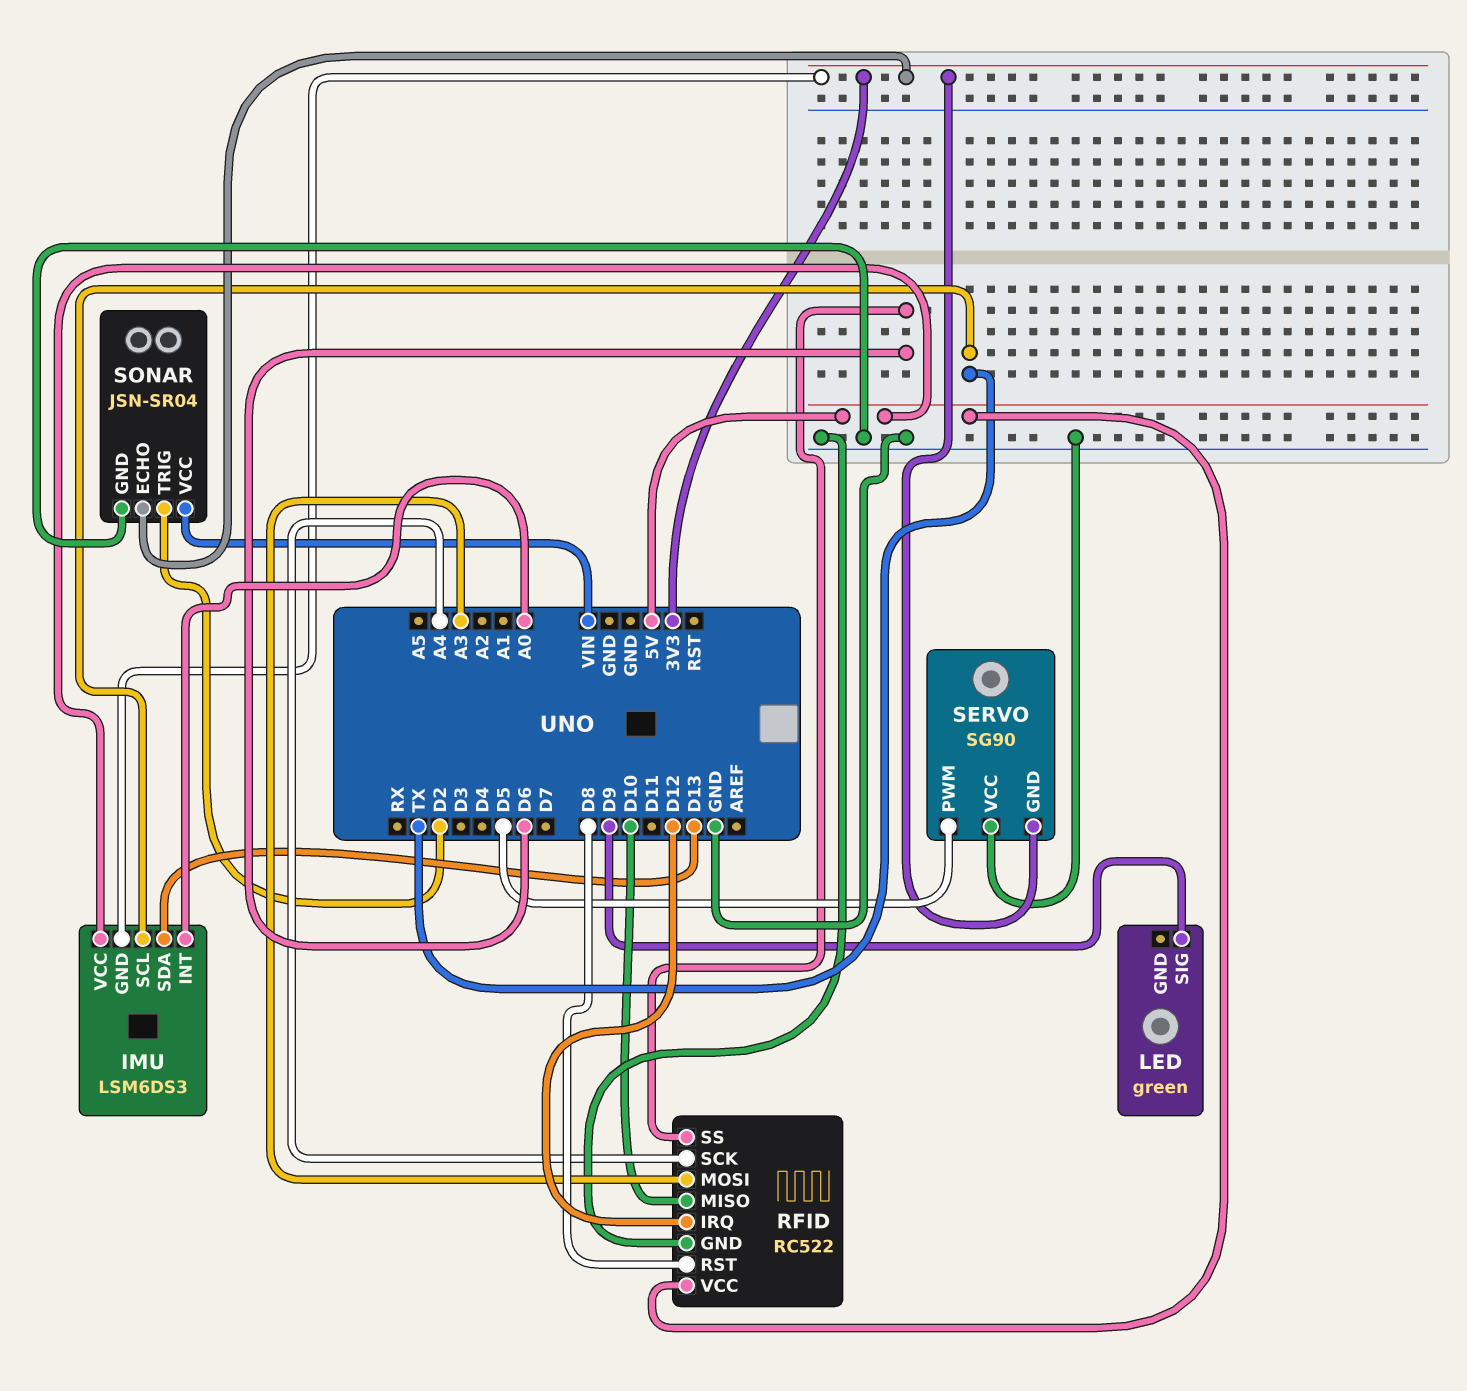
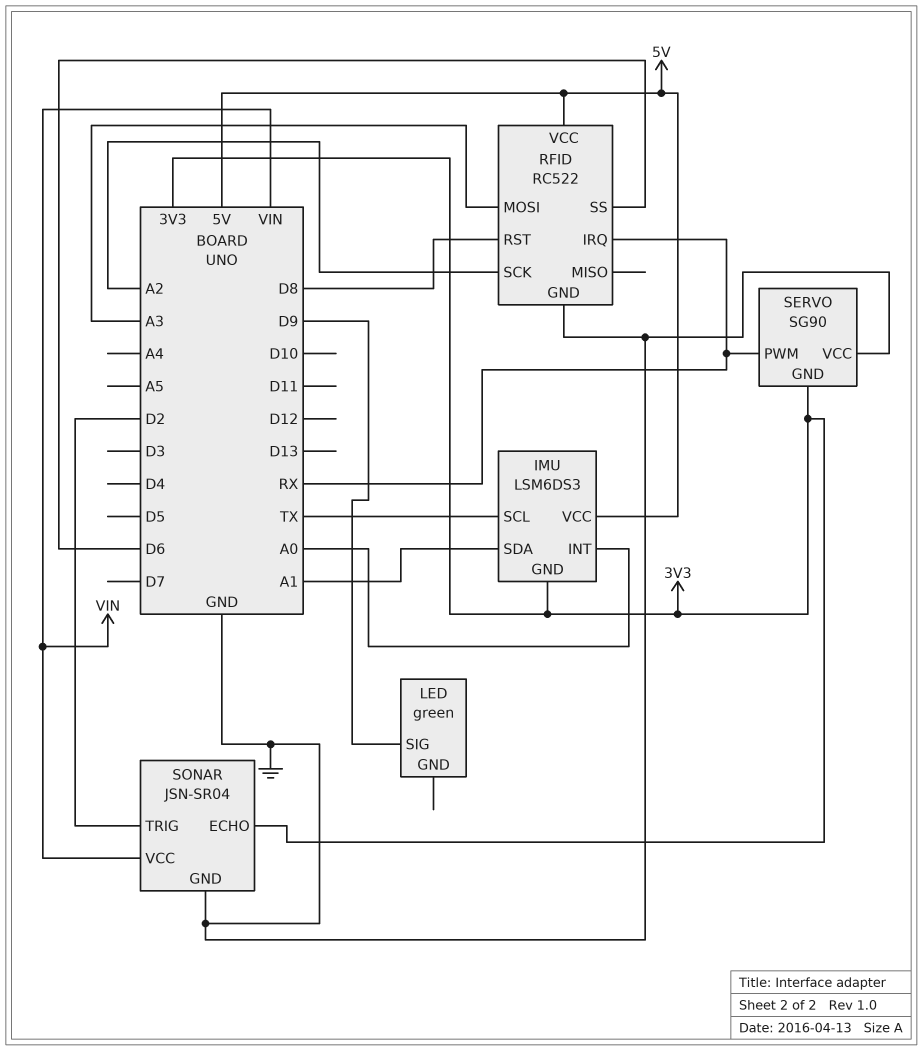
IMU pin SDA: D13 -> A1
RFID pin IRQ: D12 -> RX
RFID pin MISO: D10 -> none
RFID pin SCK: A4 -> A2
SERVO pin PWM: D5 -> RX

